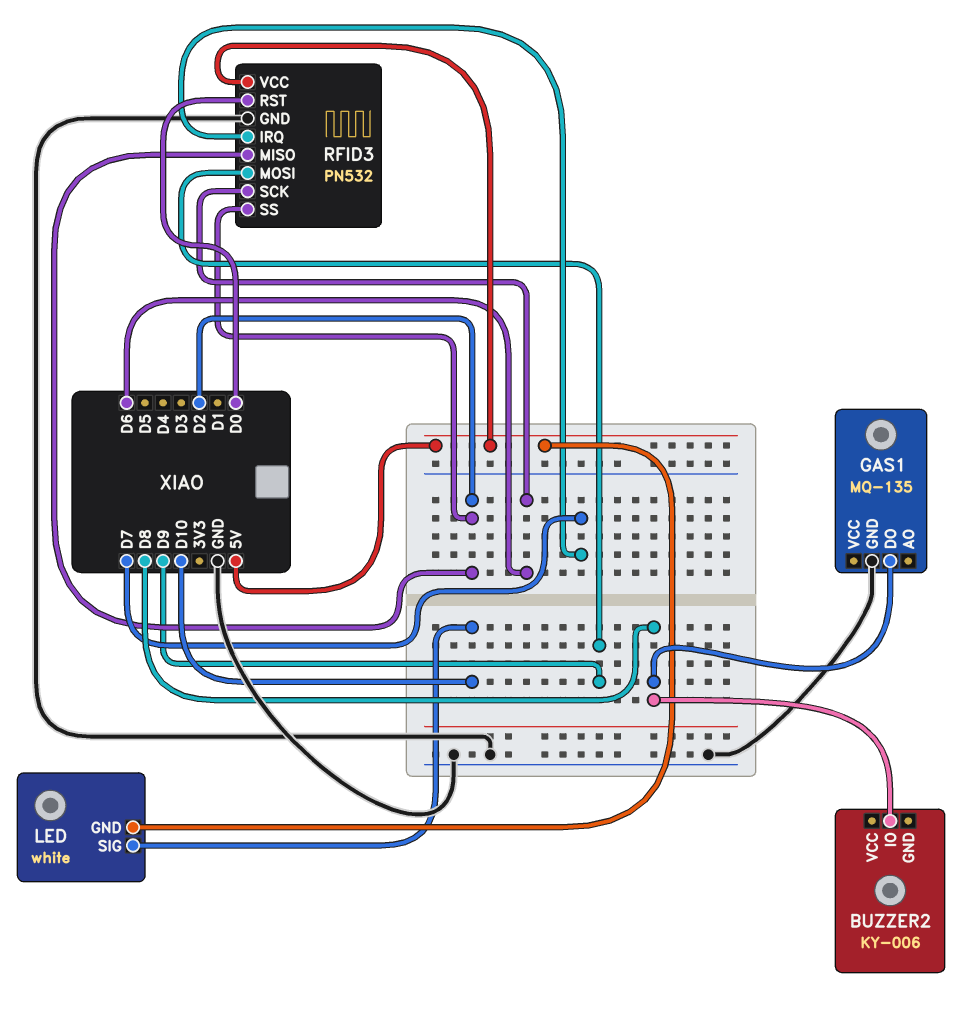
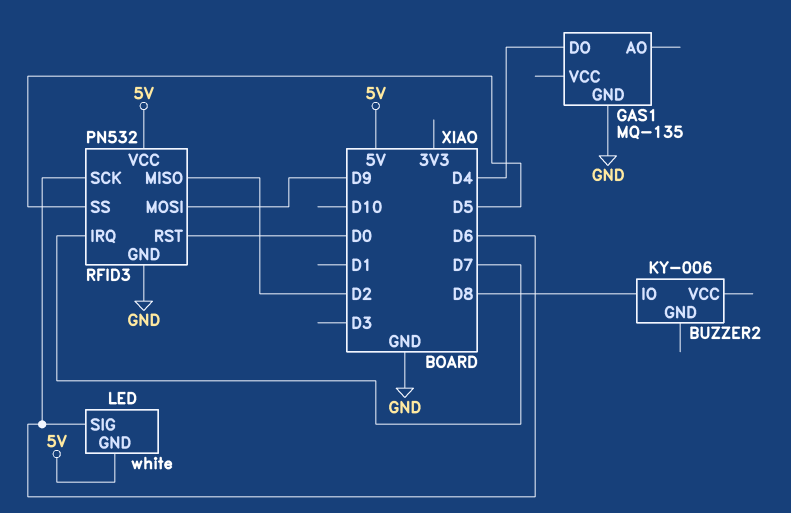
GAS1 pin DO: D8 -> D4
LED pin SIG: D10 -> D6
RFID3 pin SS: D2 -> D5

